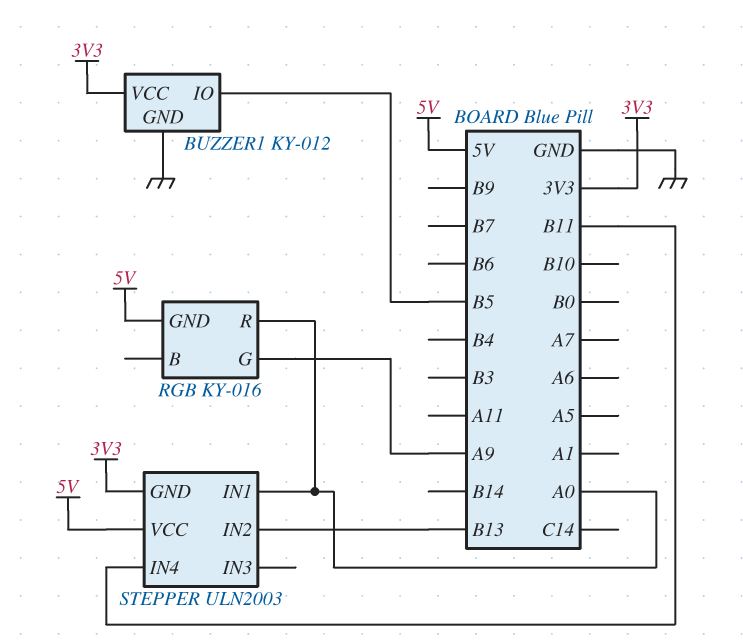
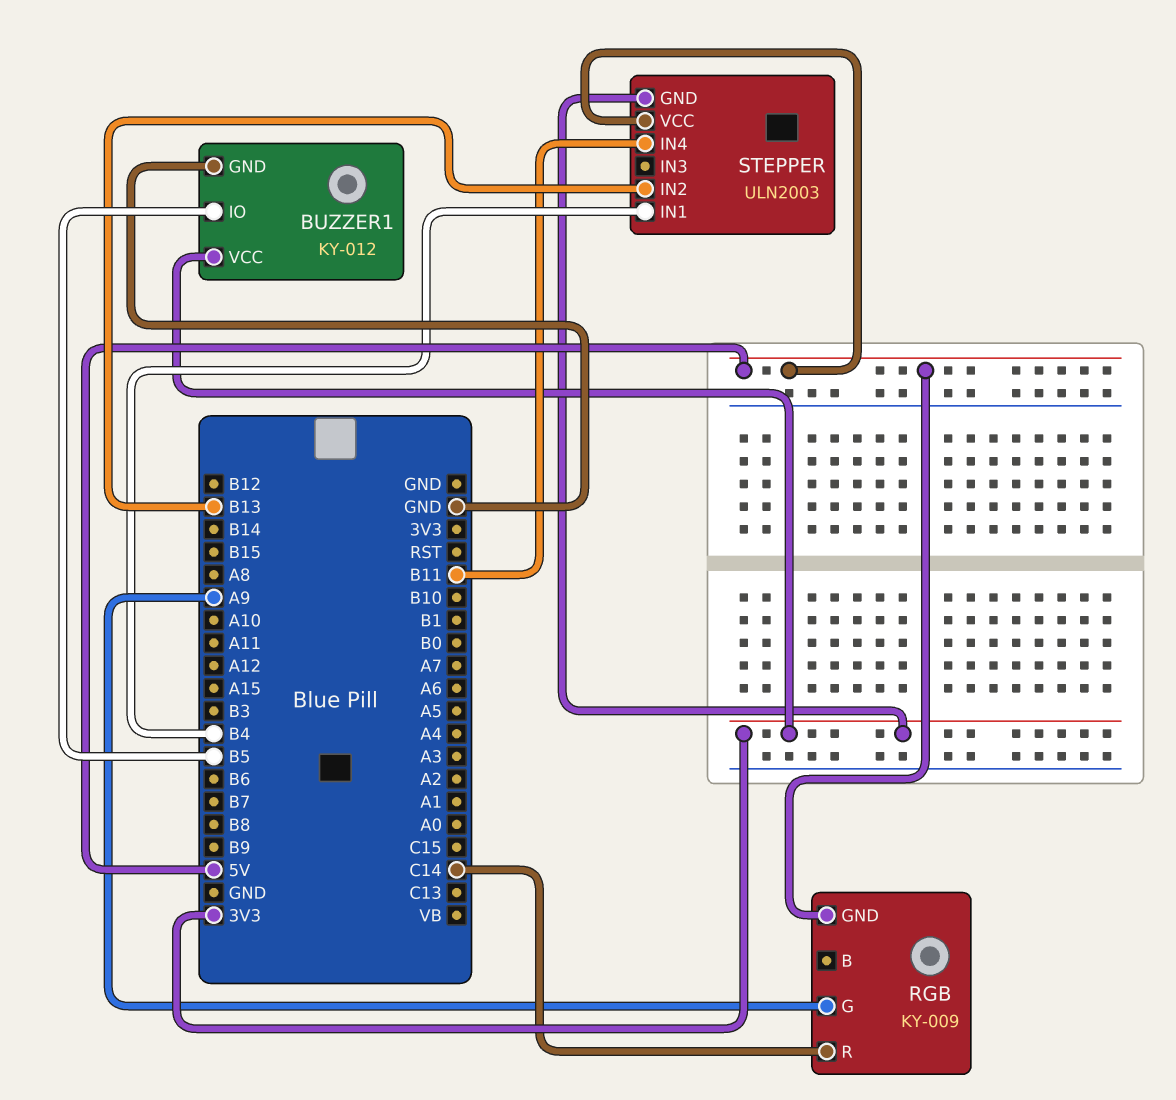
RGB: KY-016 -> KY-009
RGB pin R: A0 -> C14
STEPPER pin IN1: A0 -> B4

